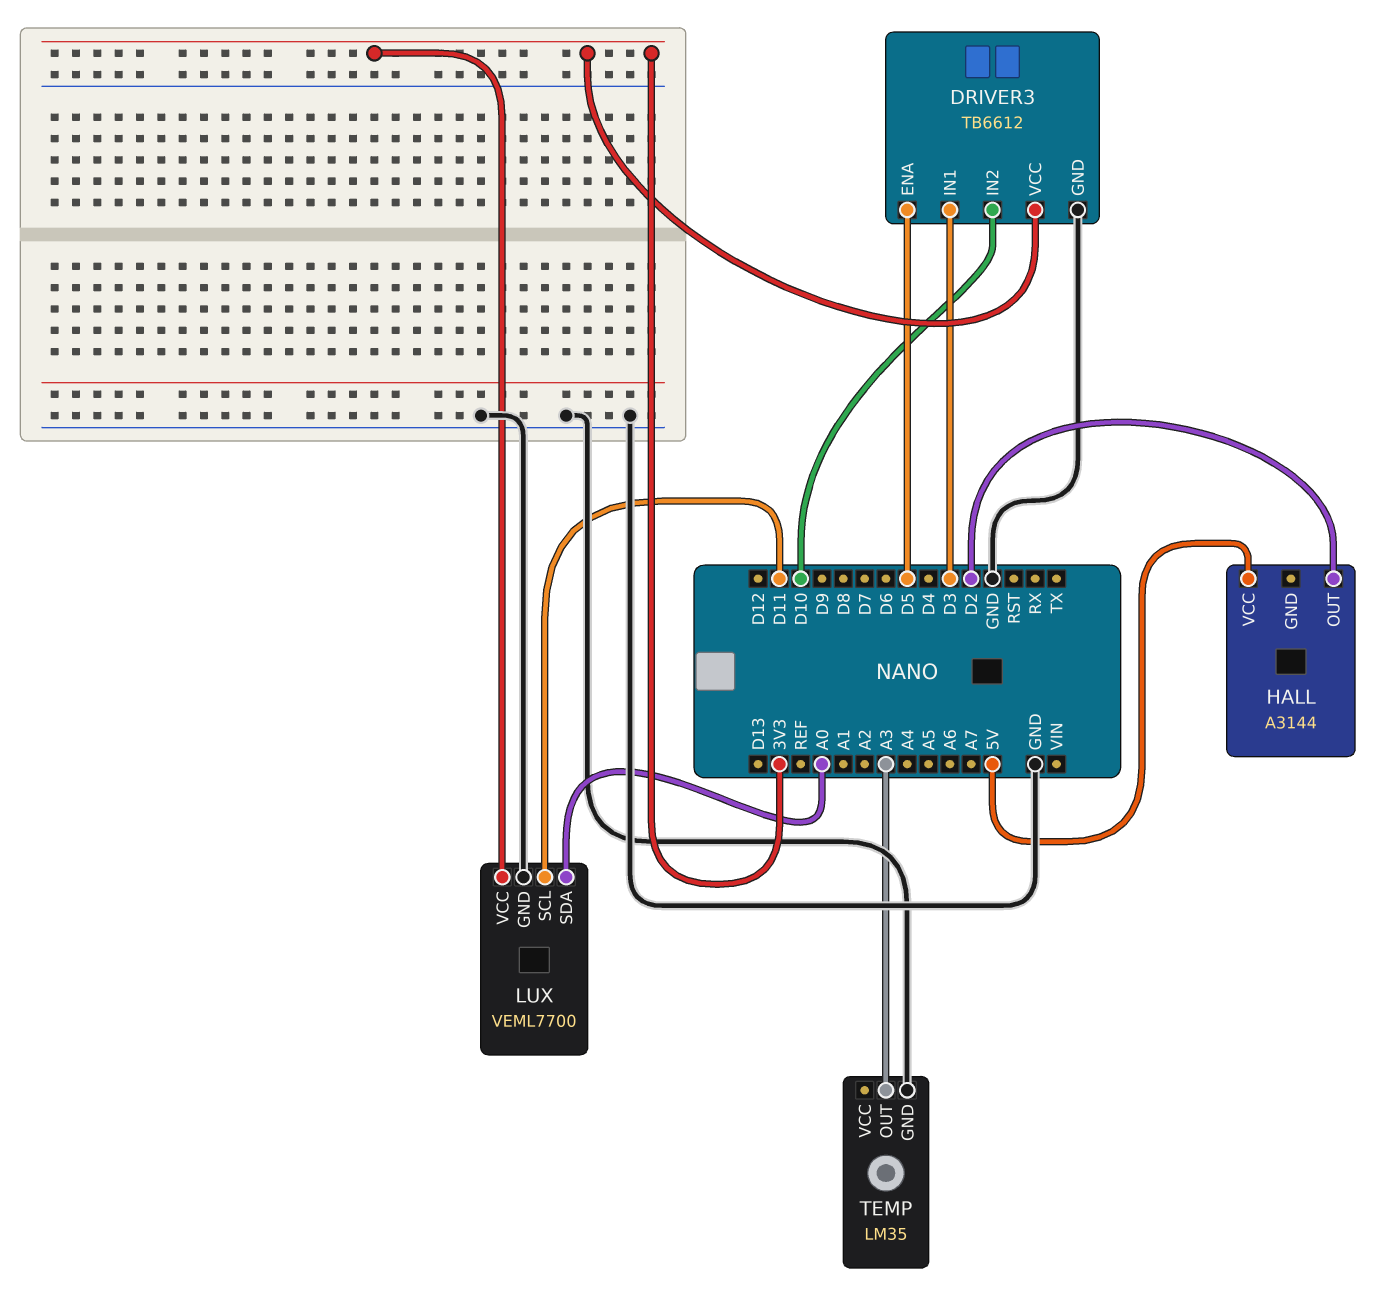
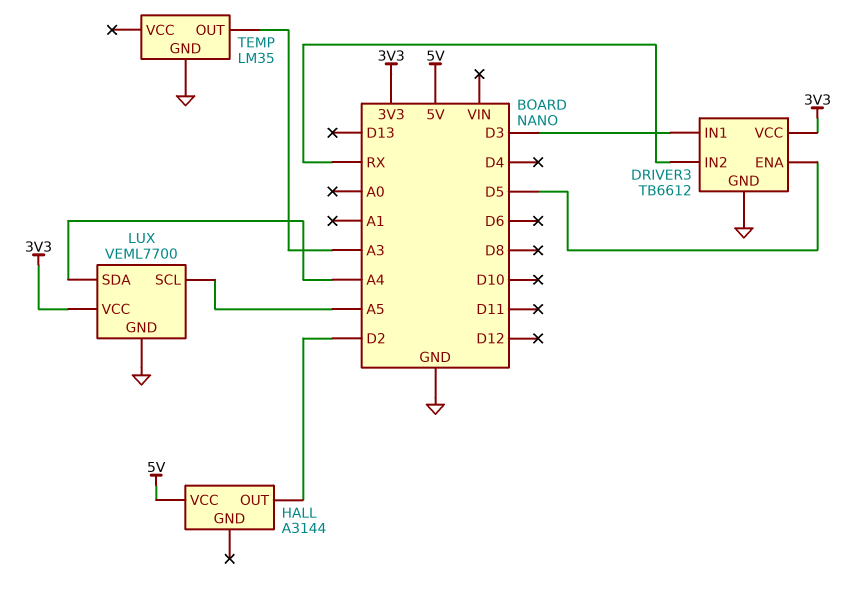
DRIVER3 pin IN2: D10 -> RX
LUX pin SCL: D11 -> A5
LUX pin SDA: A0 -> A4

